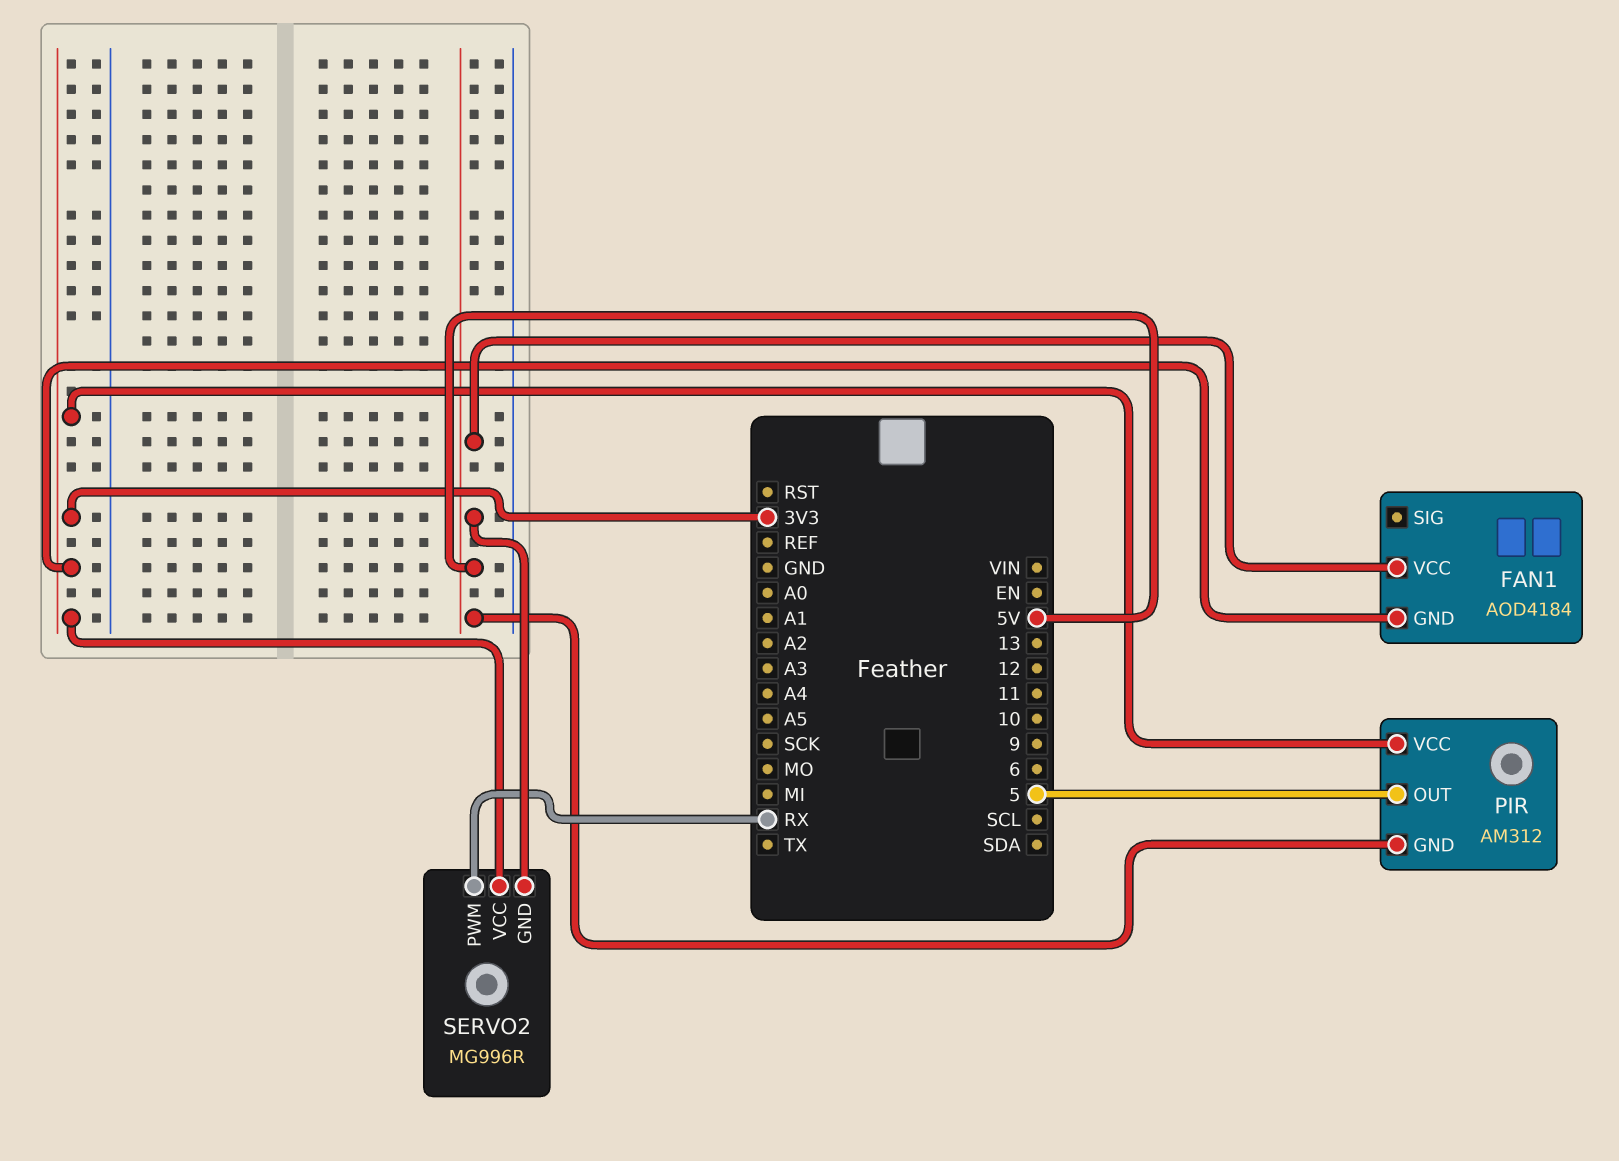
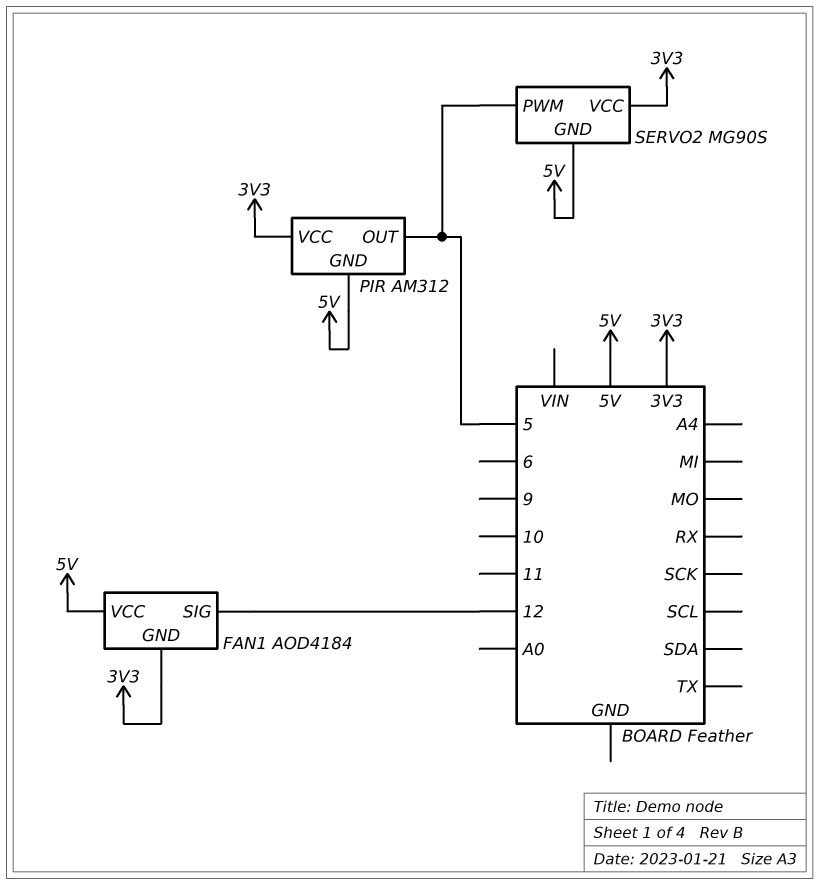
FAN1 pin SIG: none -> 12
SERVO2: MG996R -> MG90S
SERVO2 pin PWM: RX -> 5

